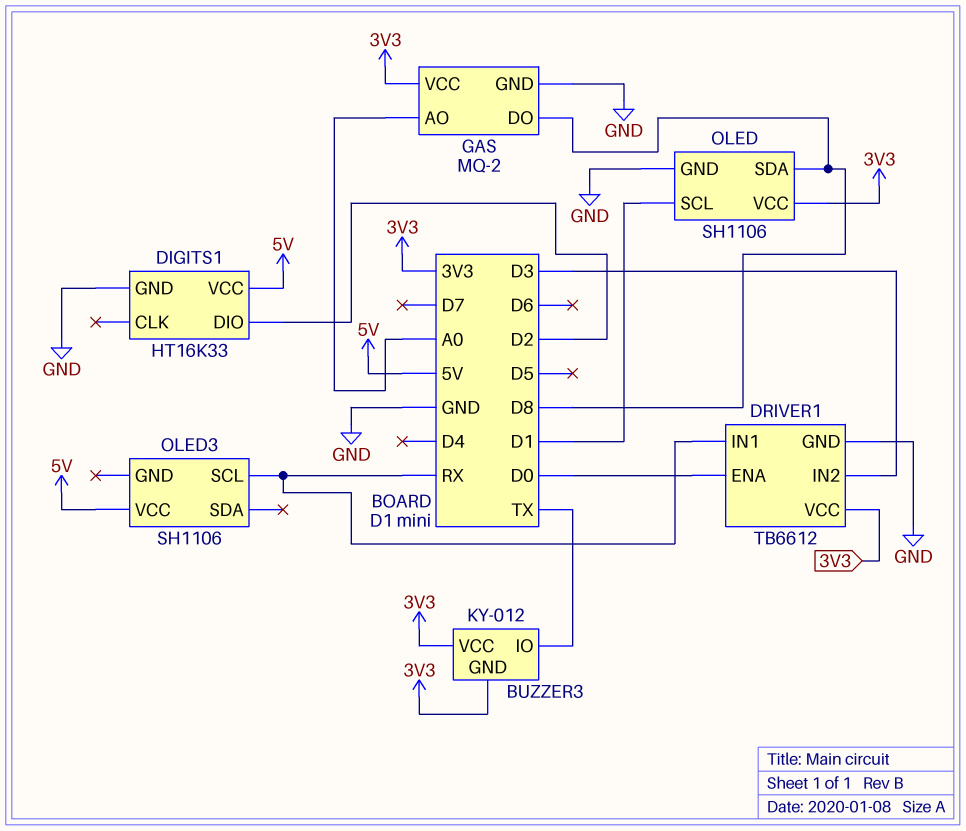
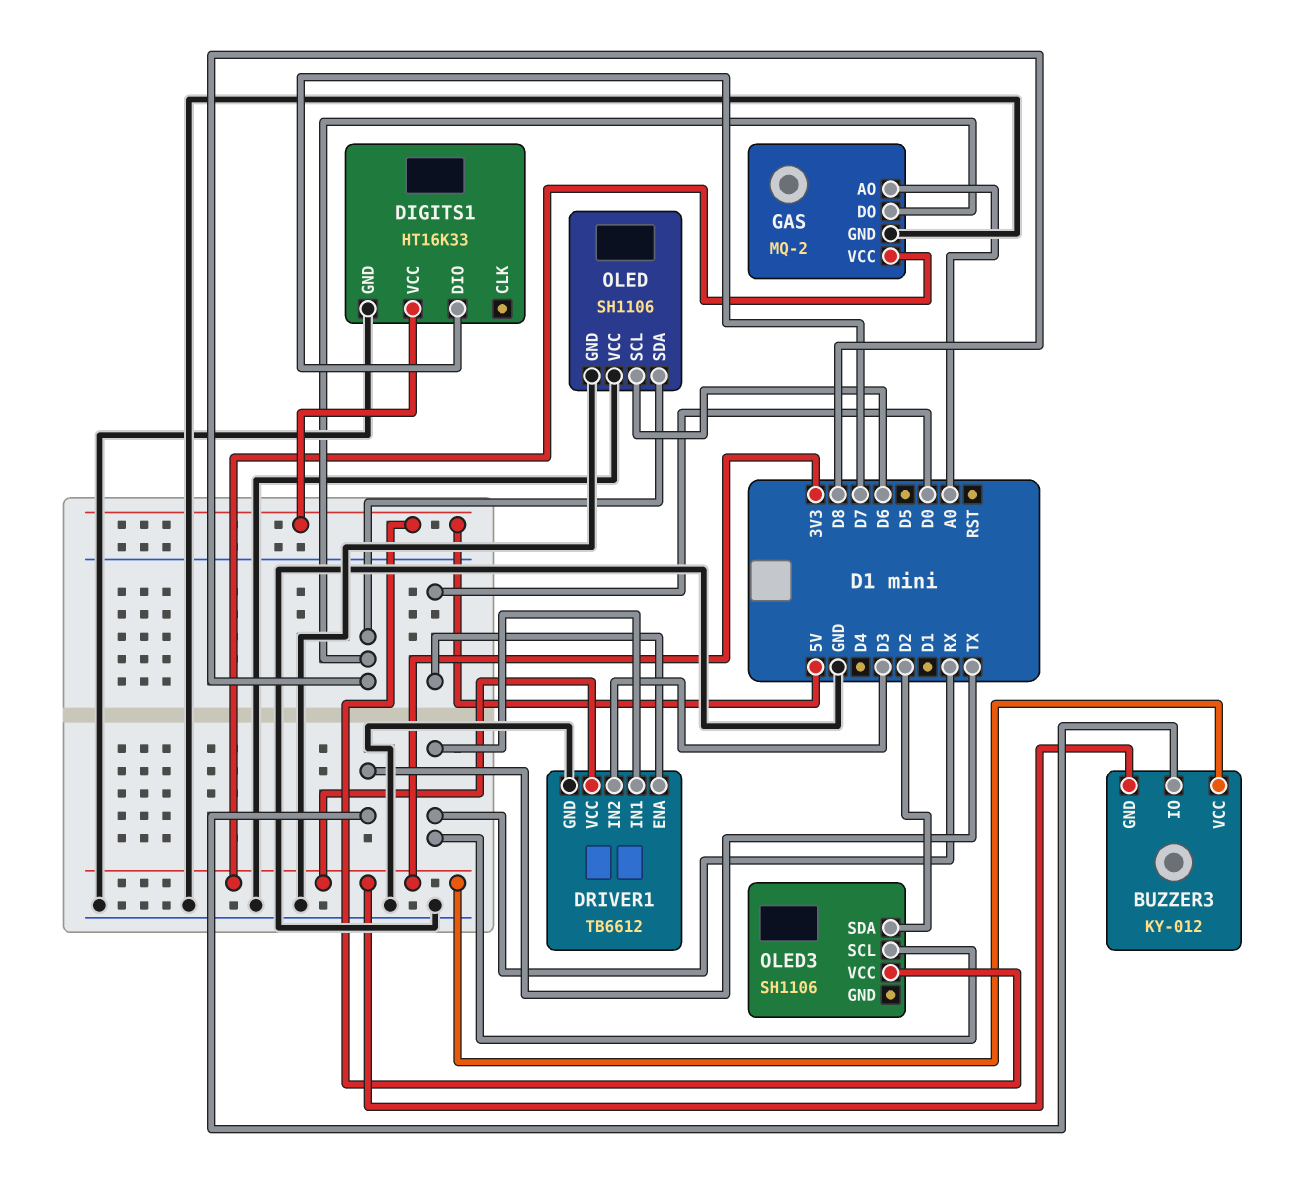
DIGITS1 pin DIO: D2 -> D7
OLED pin SCL: D1 -> D6
OLED pin VCC: 3V3 -> GND
OLED3 pin SDA: none -> D2

